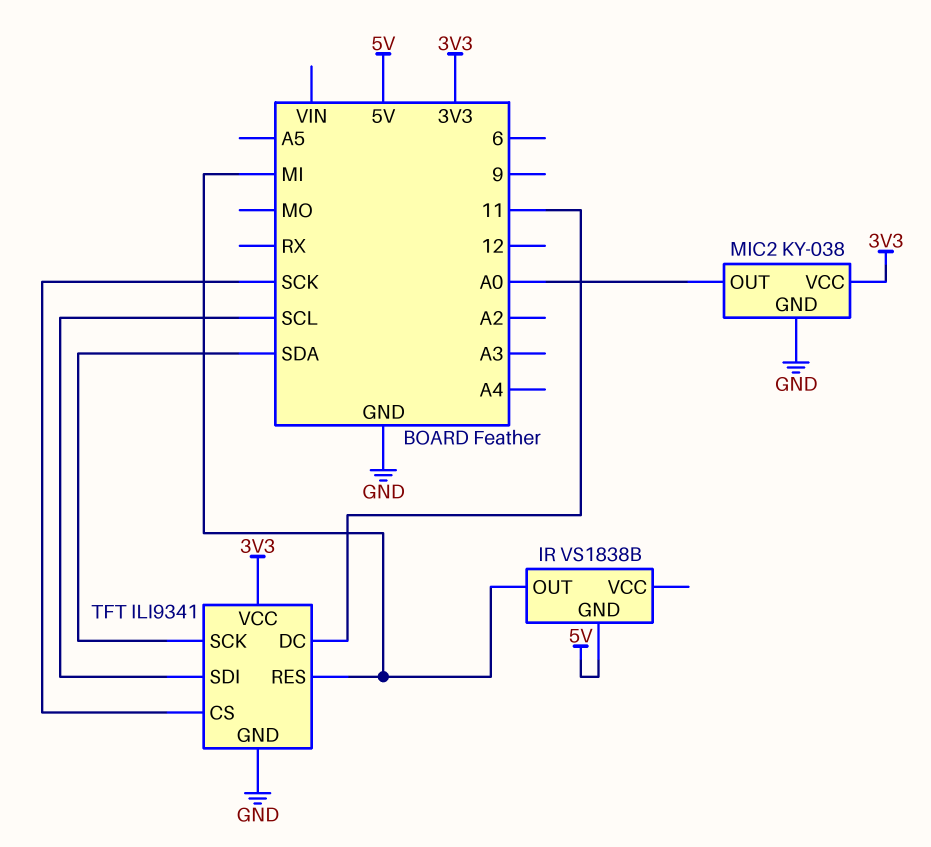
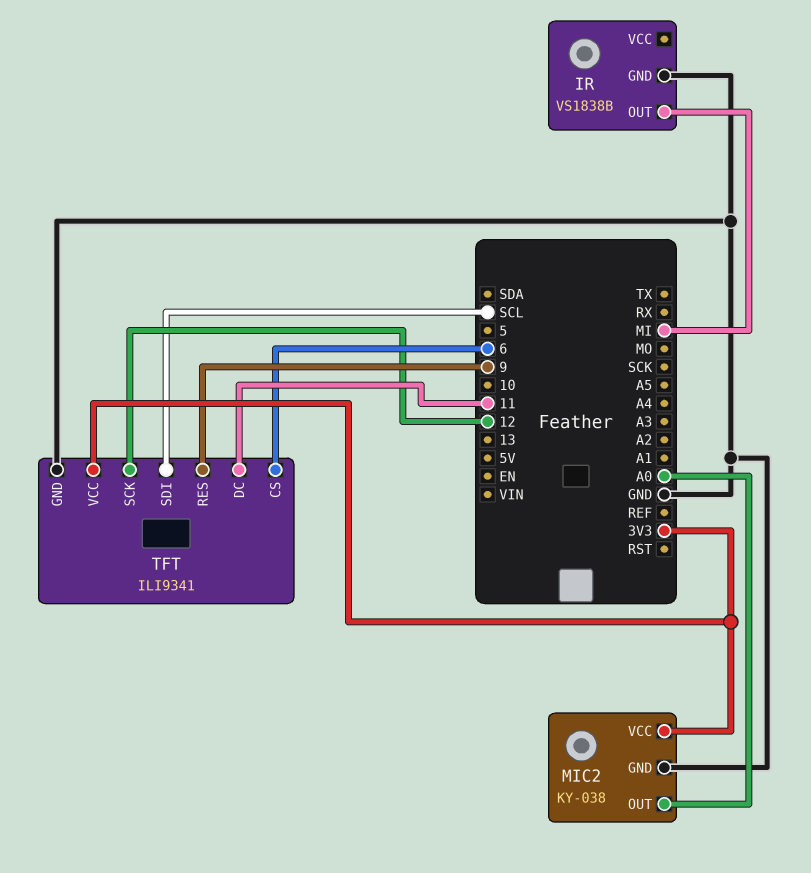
IR pin GND: 5V -> GND
TFT pin CS: SCK -> 6
TFT pin RES: MI -> 9
TFT pin SCK: SDA -> 12

